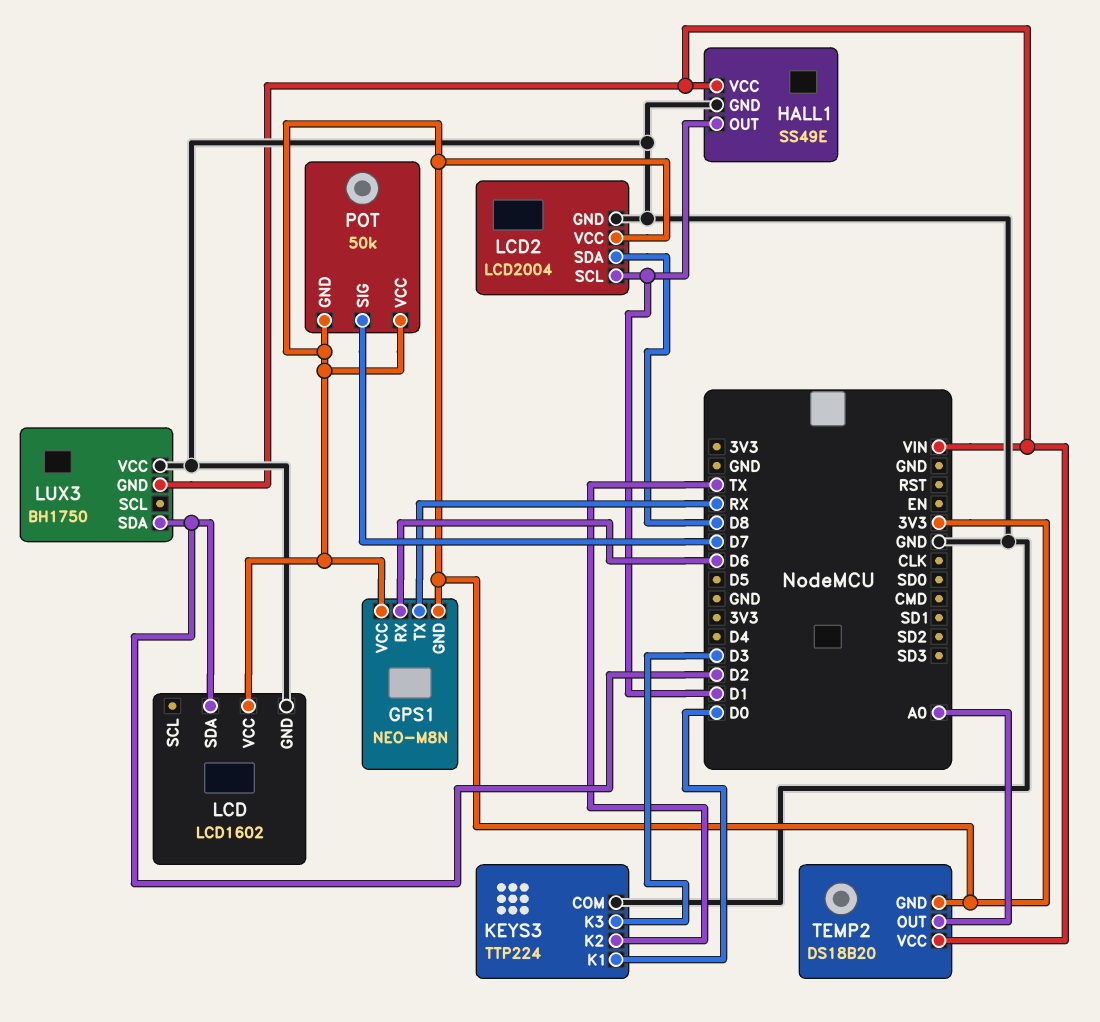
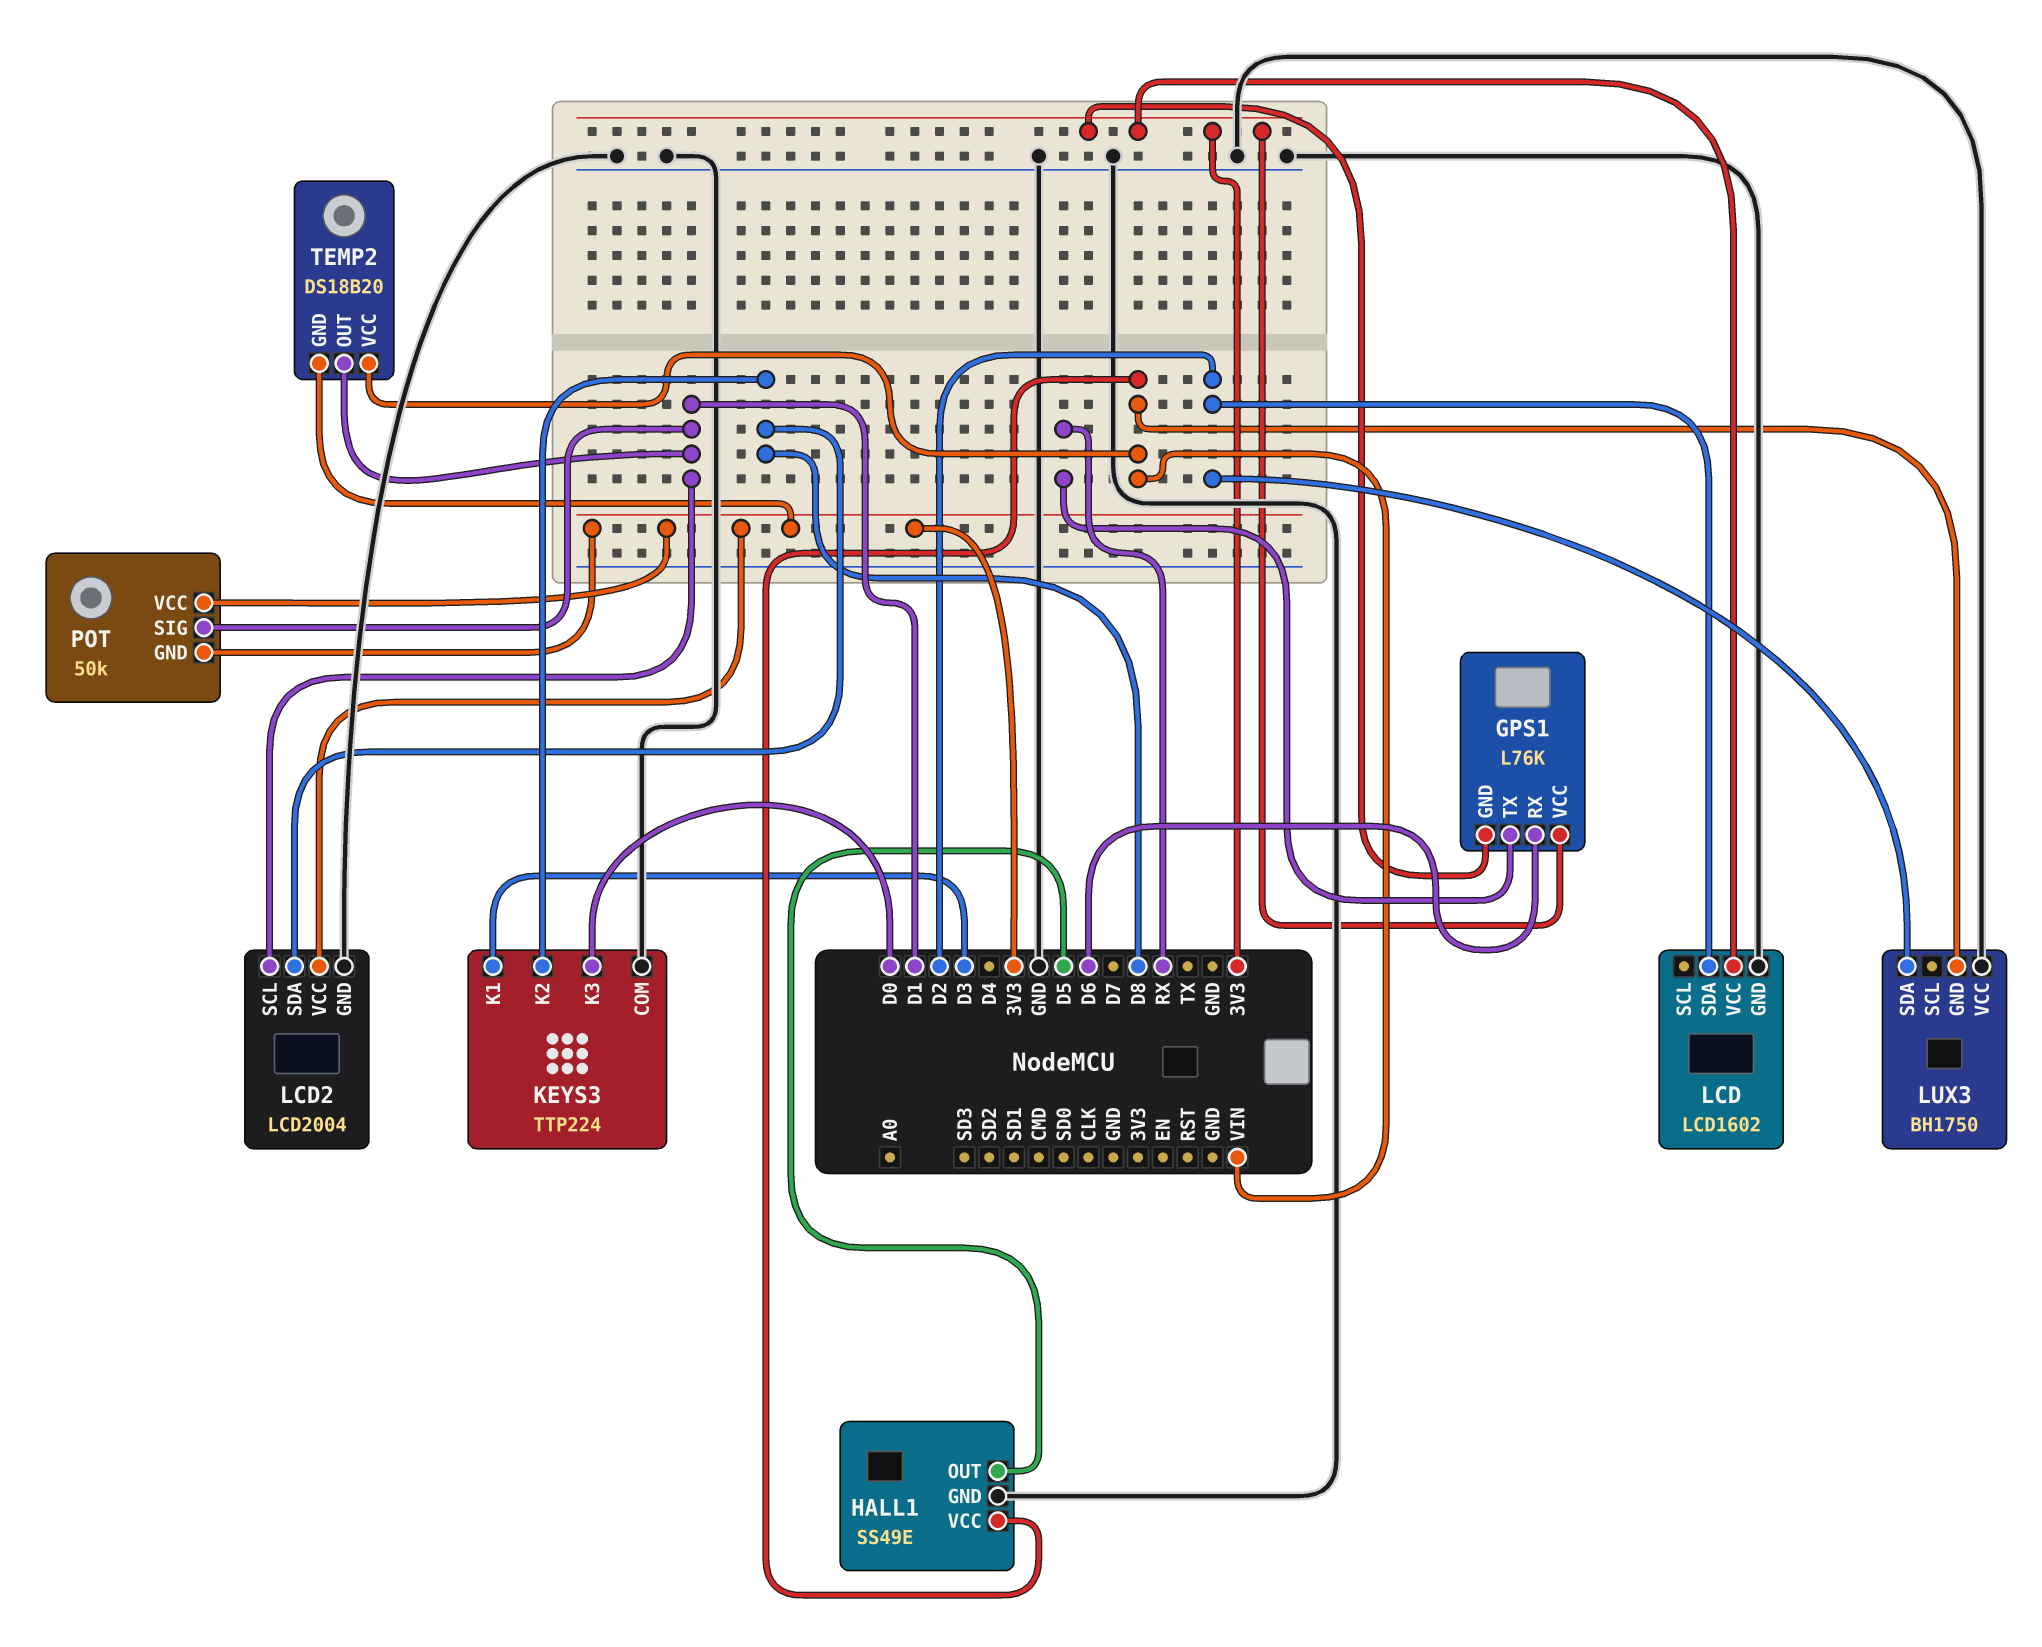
GPS1: NEO-M8N -> L76K
HALL1 pin OUT: D1 -> D5
KEYS3 pin K1: D0 -> D3
KEYS3 pin K2: TX -> D8
KEYS3 pin K3: D3 -> D0
POT pin SIG: D7 -> D1
TEMP2 pin OUT: A0 -> D1

